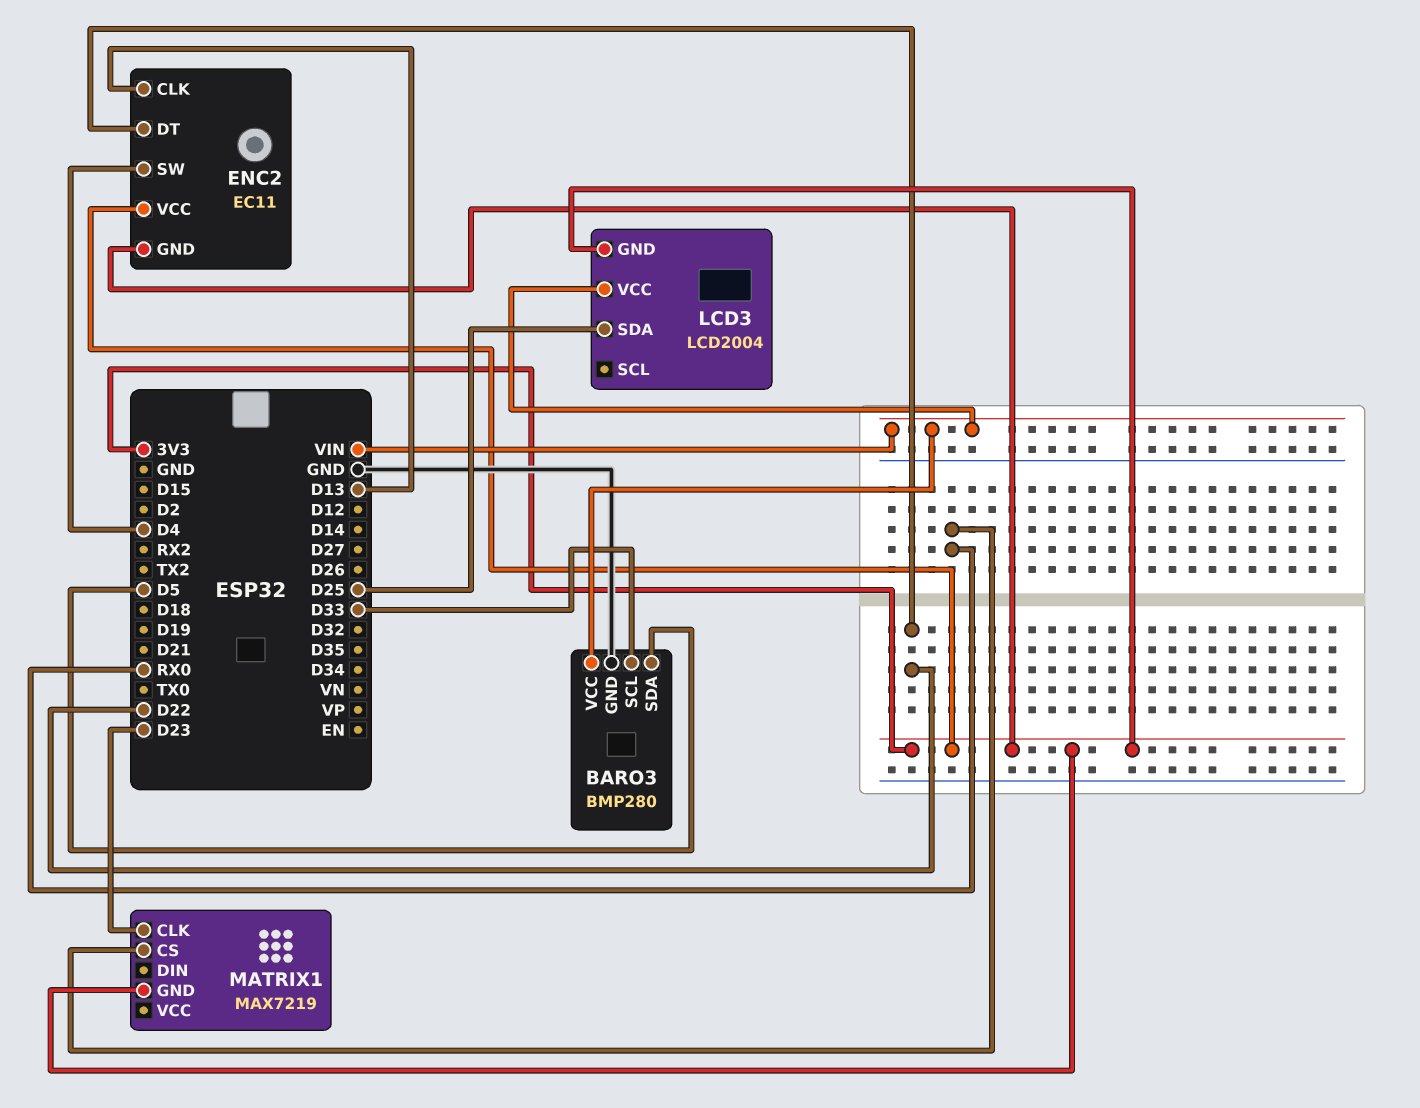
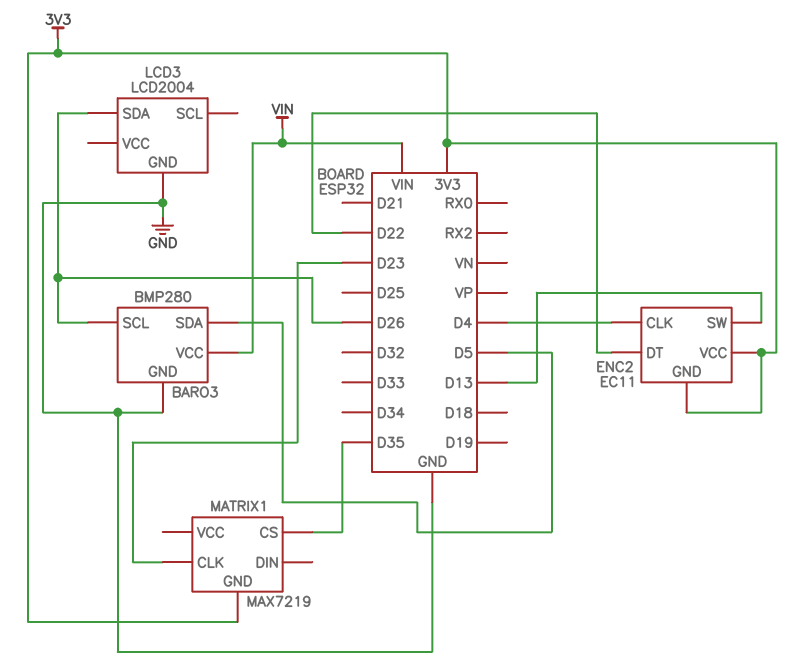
BARO3 pin SCL: D33 -> D26
ENC2 pin CLK: D13 -> D4
ENC2 pin SW: D4 -> D13
LCD3 pin GND: 3V3 -> GND
LCD3 pin SDA: D25 -> D26
LCD3 pin VCC: VIN -> none
MATRIX1 pin CS: RX0 -> D35

